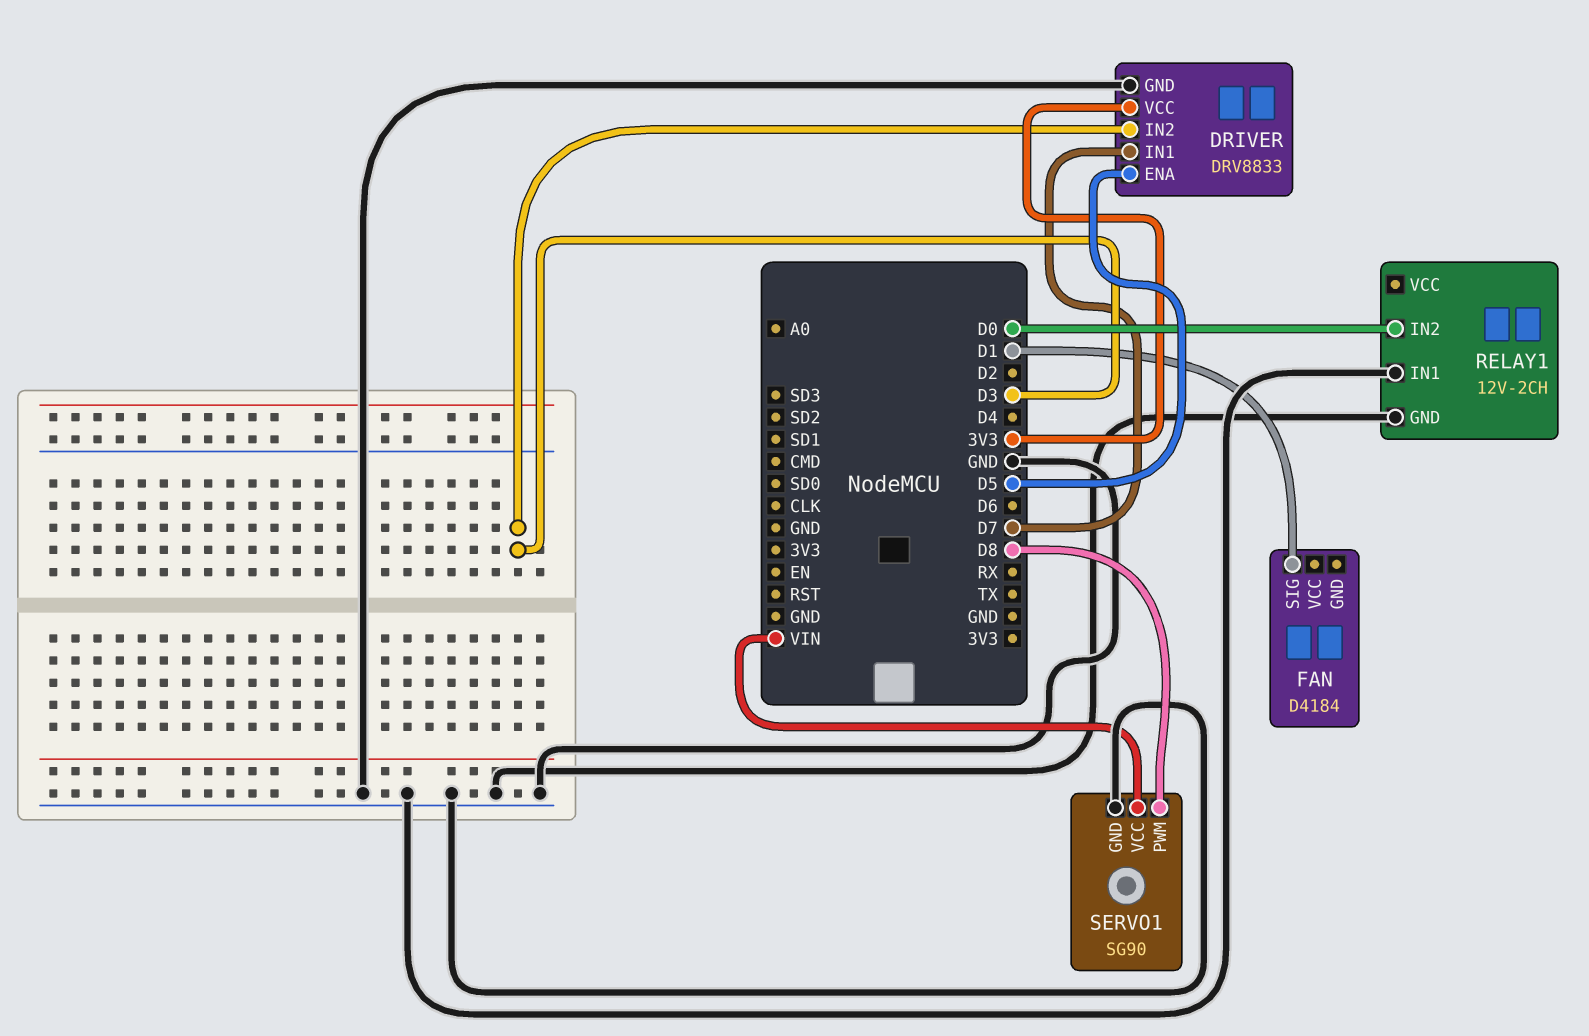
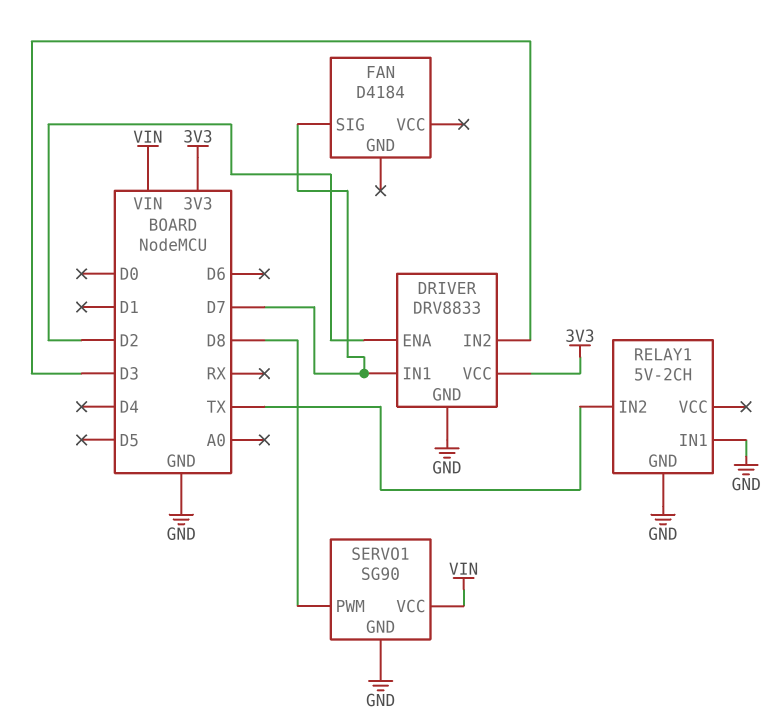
DRIVER pin ENA: D5 -> D2
FAN pin SIG: D1 -> D7
RELAY1: 12V-2CH -> 5V-2CH
RELAY1 pin IN2: D0 -> TX

